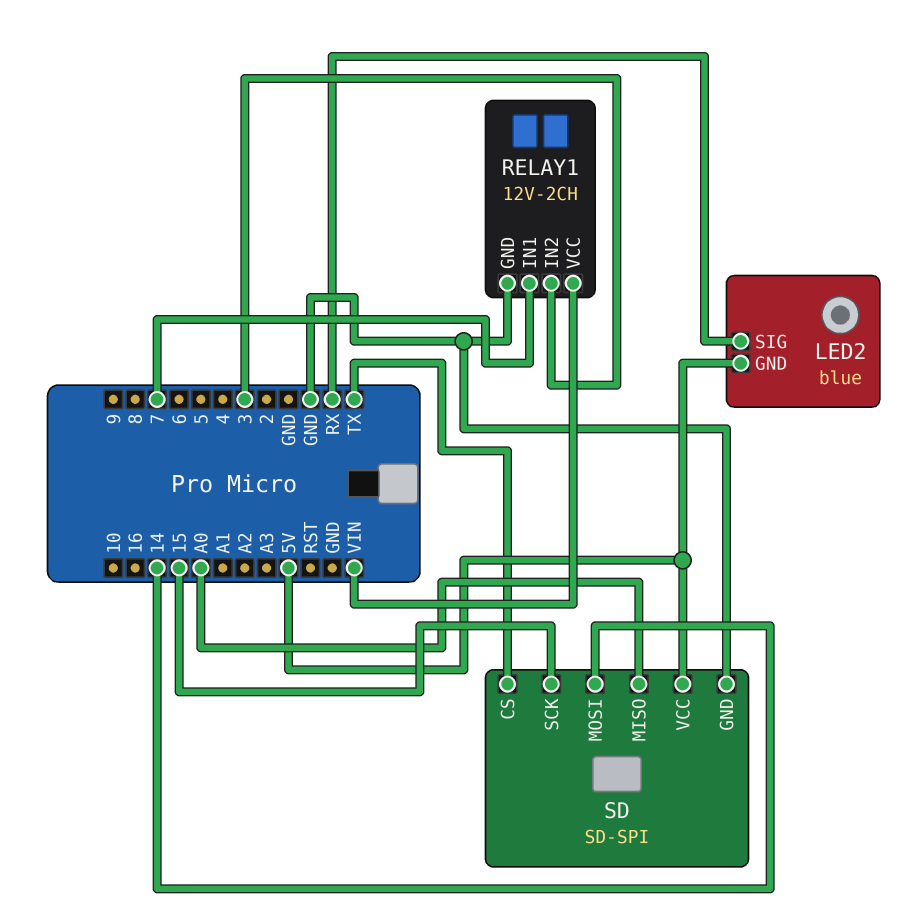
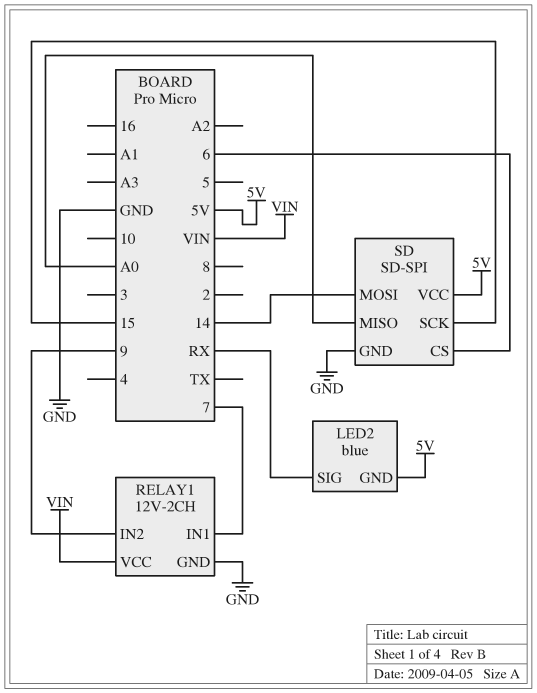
RELAY1 pin IN2: 3 -> 9
SD pin CS: TX -> 6

